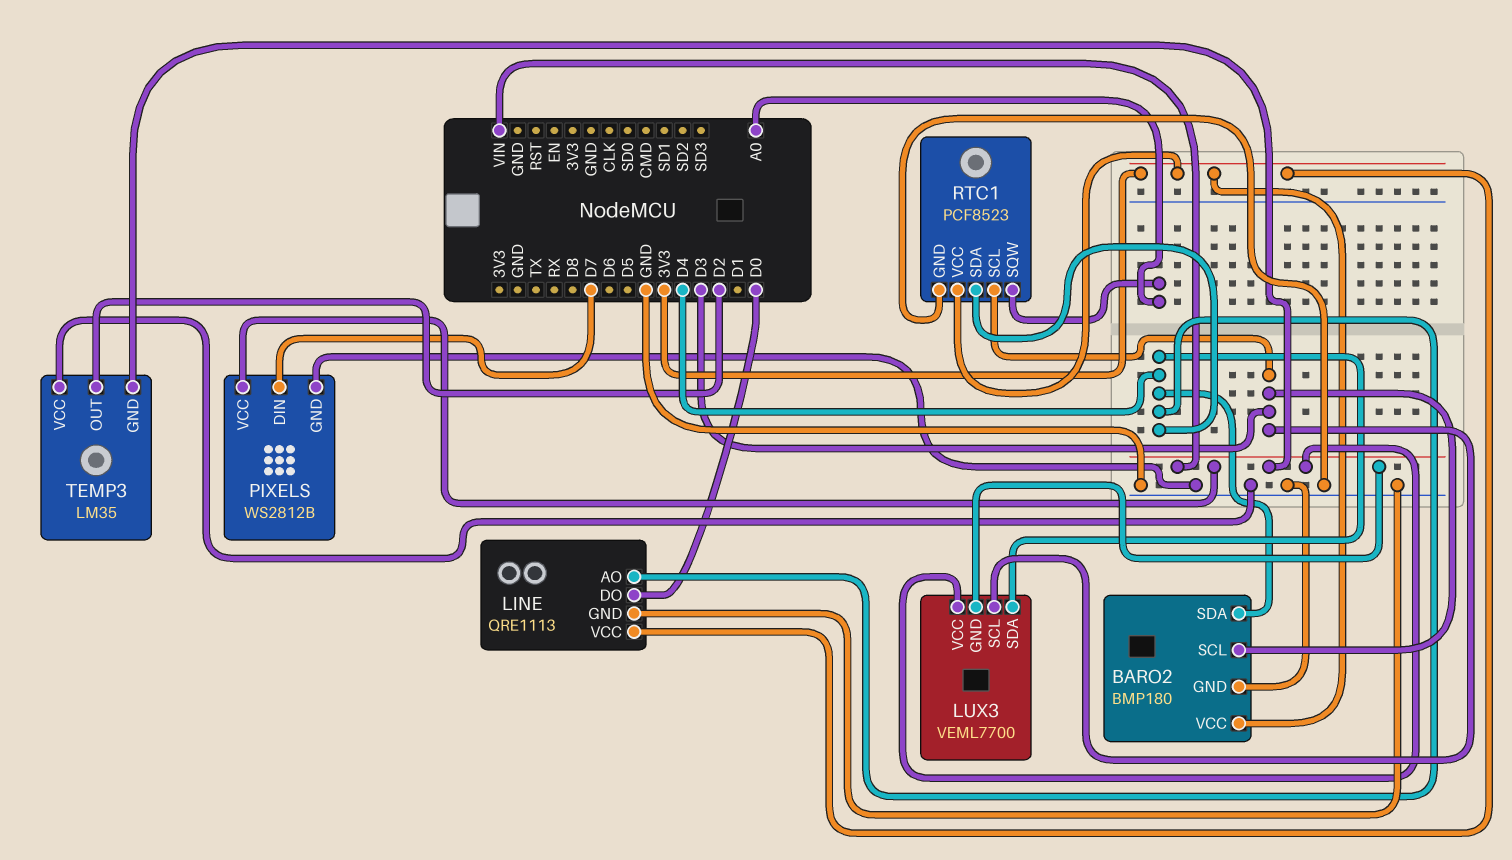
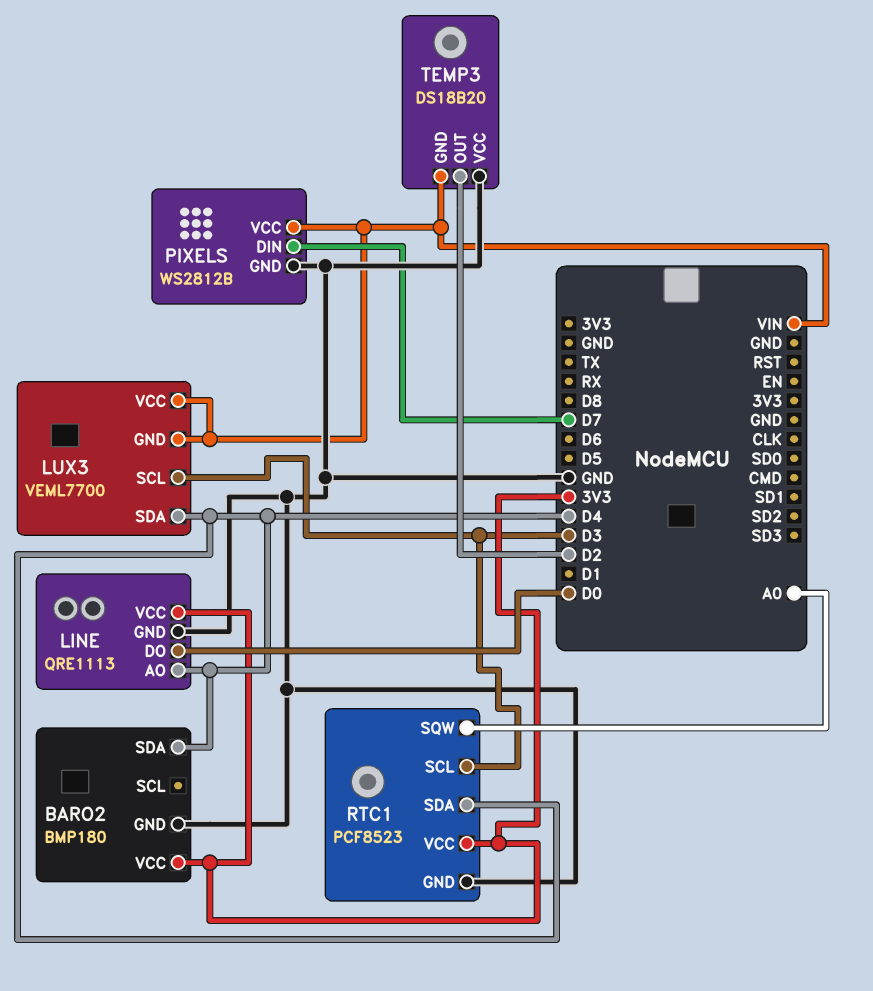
BARO2 pin SCL: D3 -> none
TEMP3: LM35 -> DS18B20

